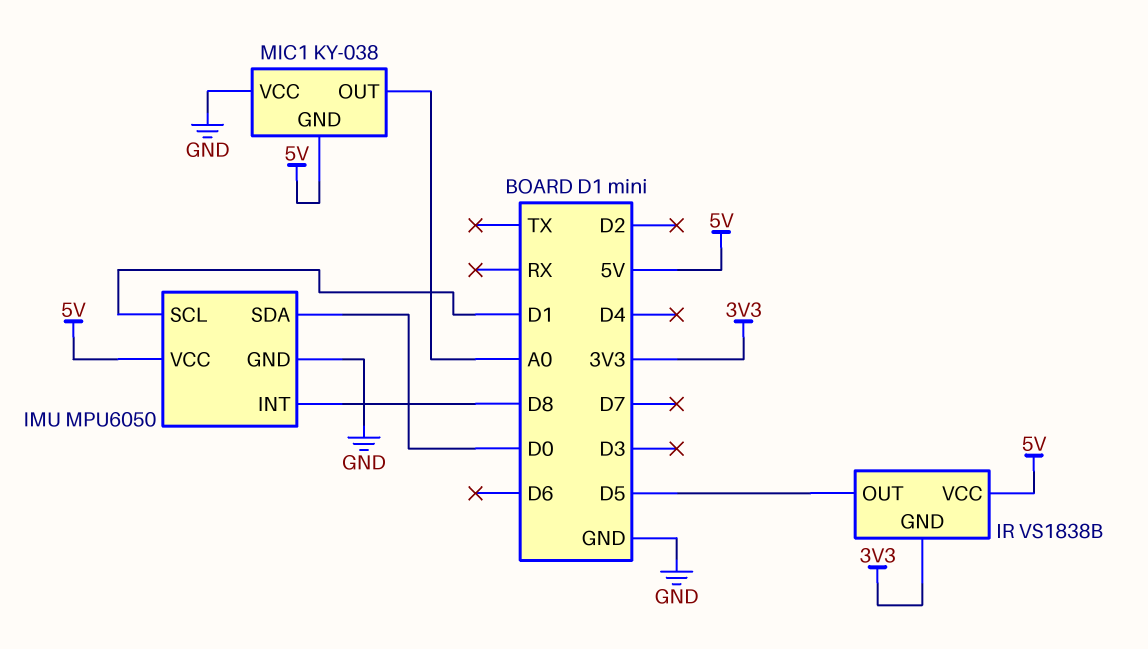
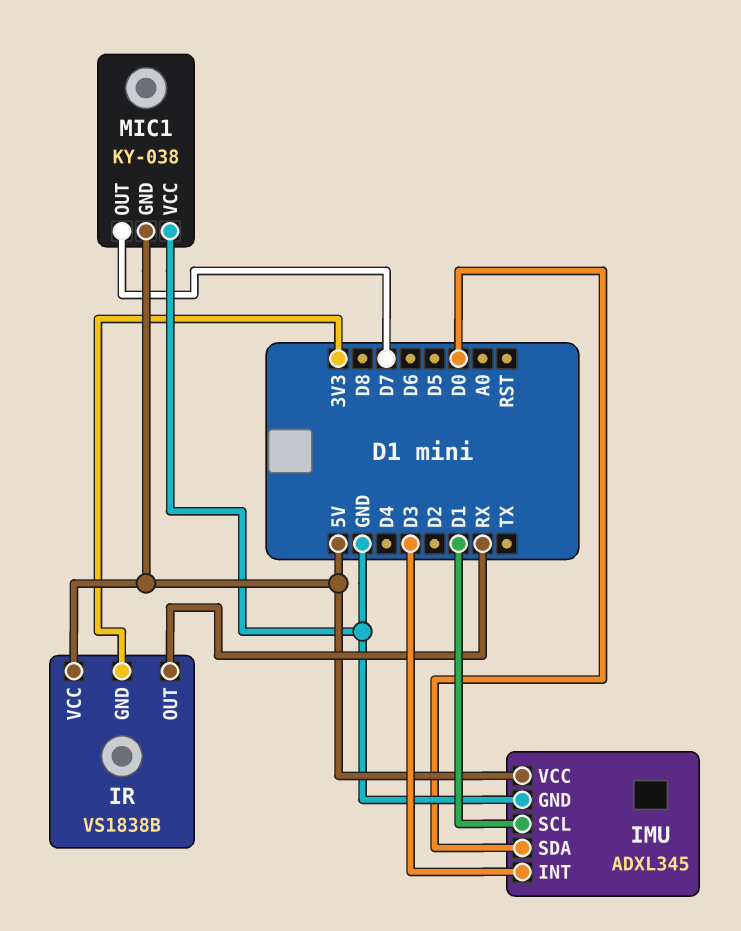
IMU: MPU6050 -> ADXL345
IMU pin INT: D8 -> D3
IR pin OUT: D5 -> RX
MIC1 pin OUT: A0 -> D7

